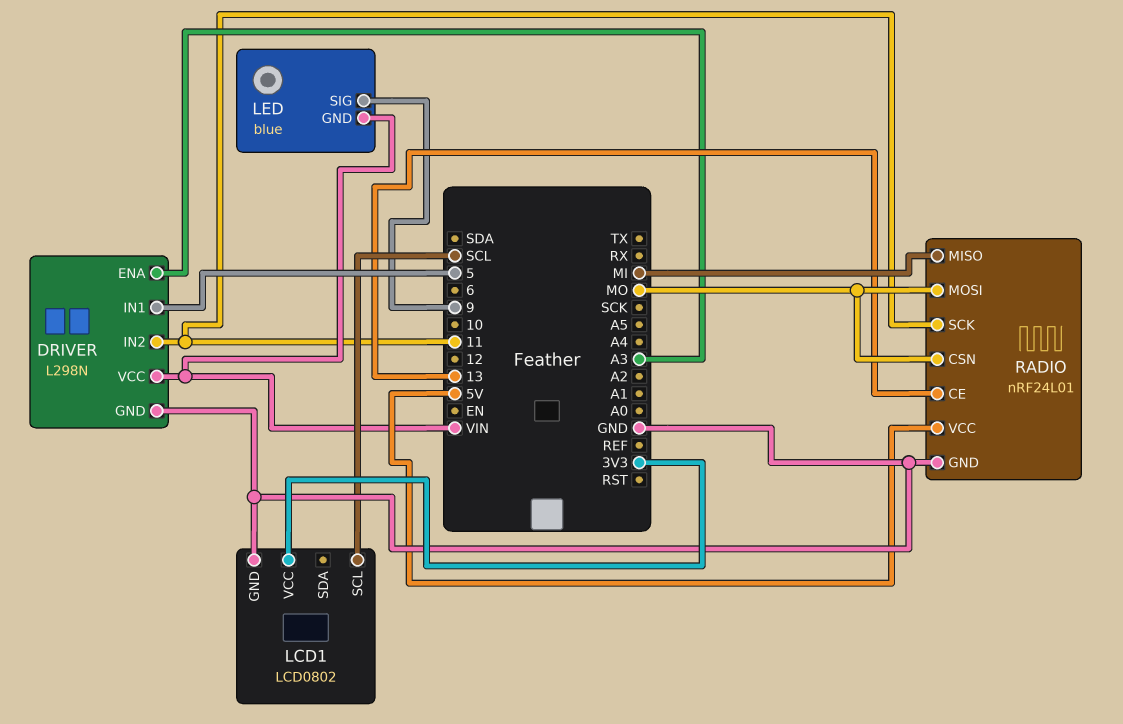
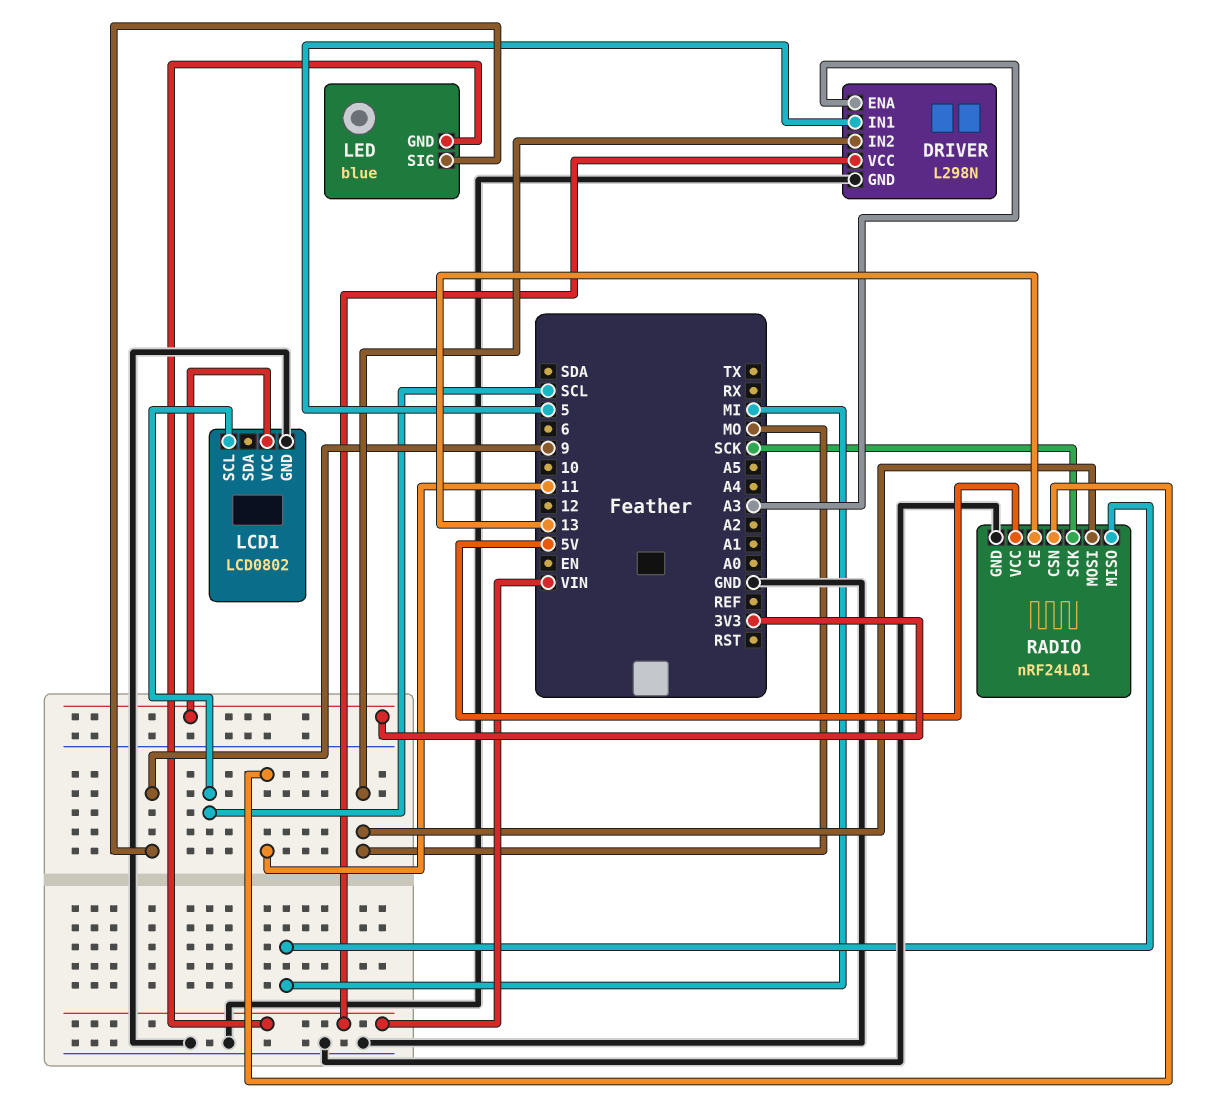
DRIVER pin IN2: 11 -> MO
RADIO pin CSN: MO -> 11
RADIO pin SCK: 11 -> SCK

